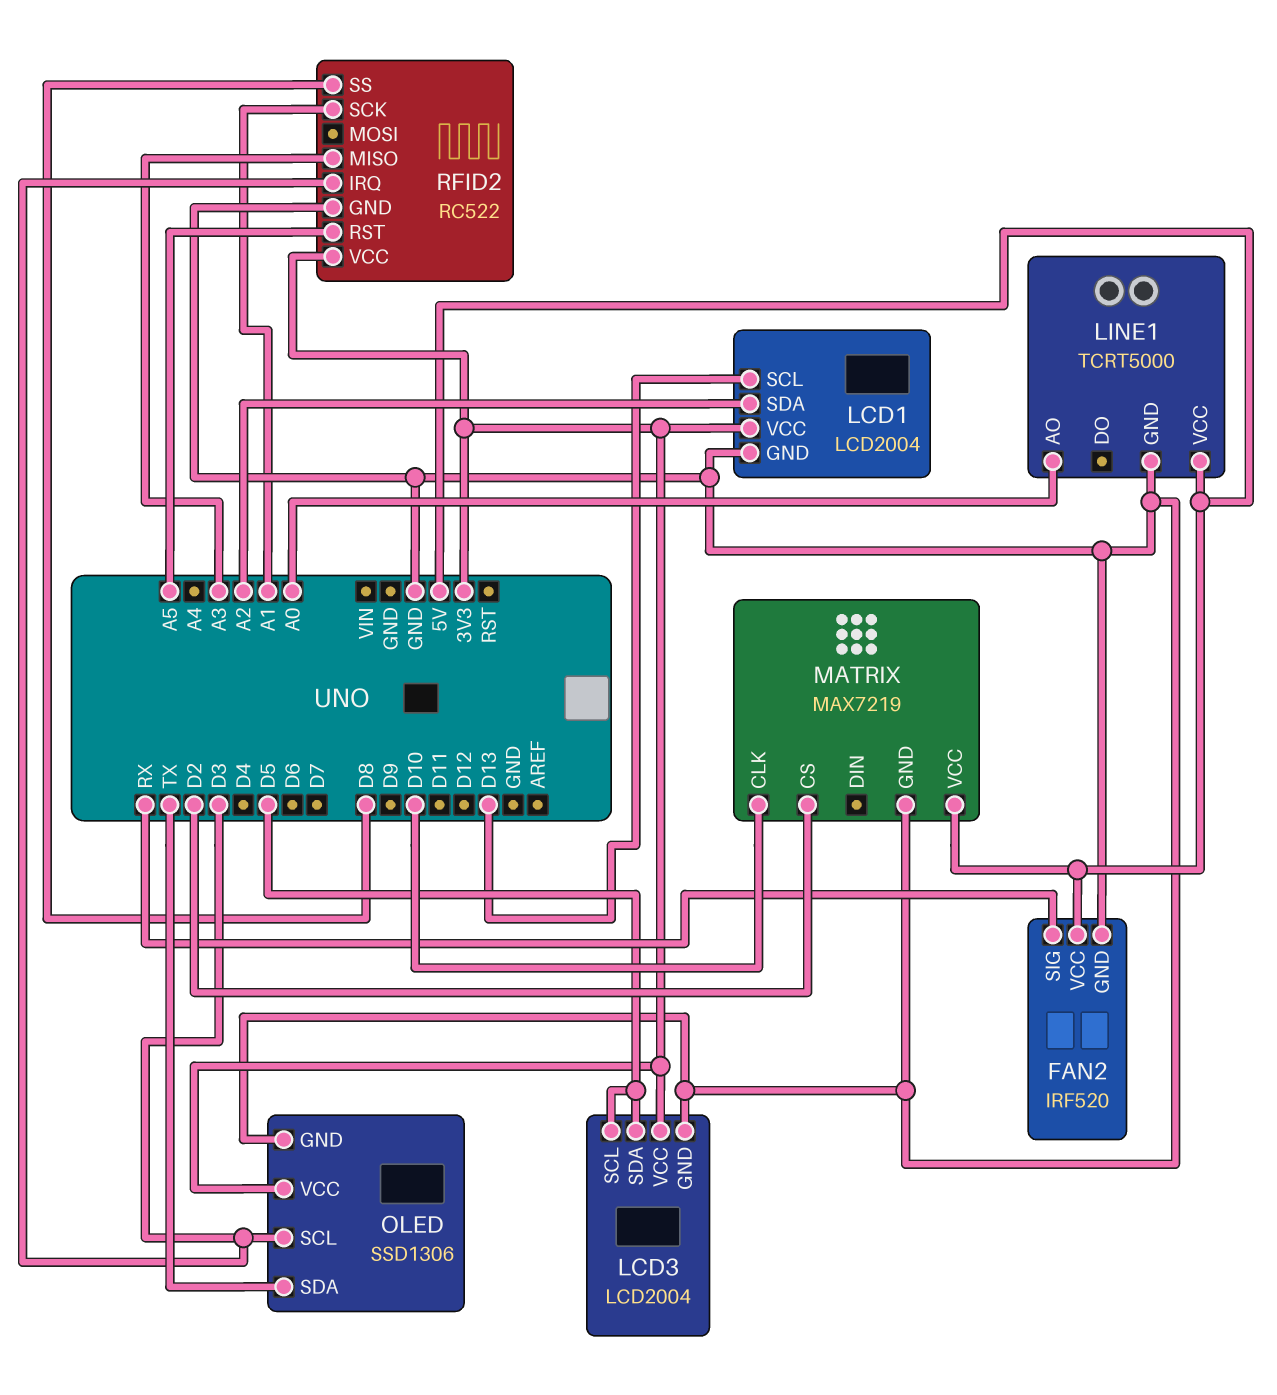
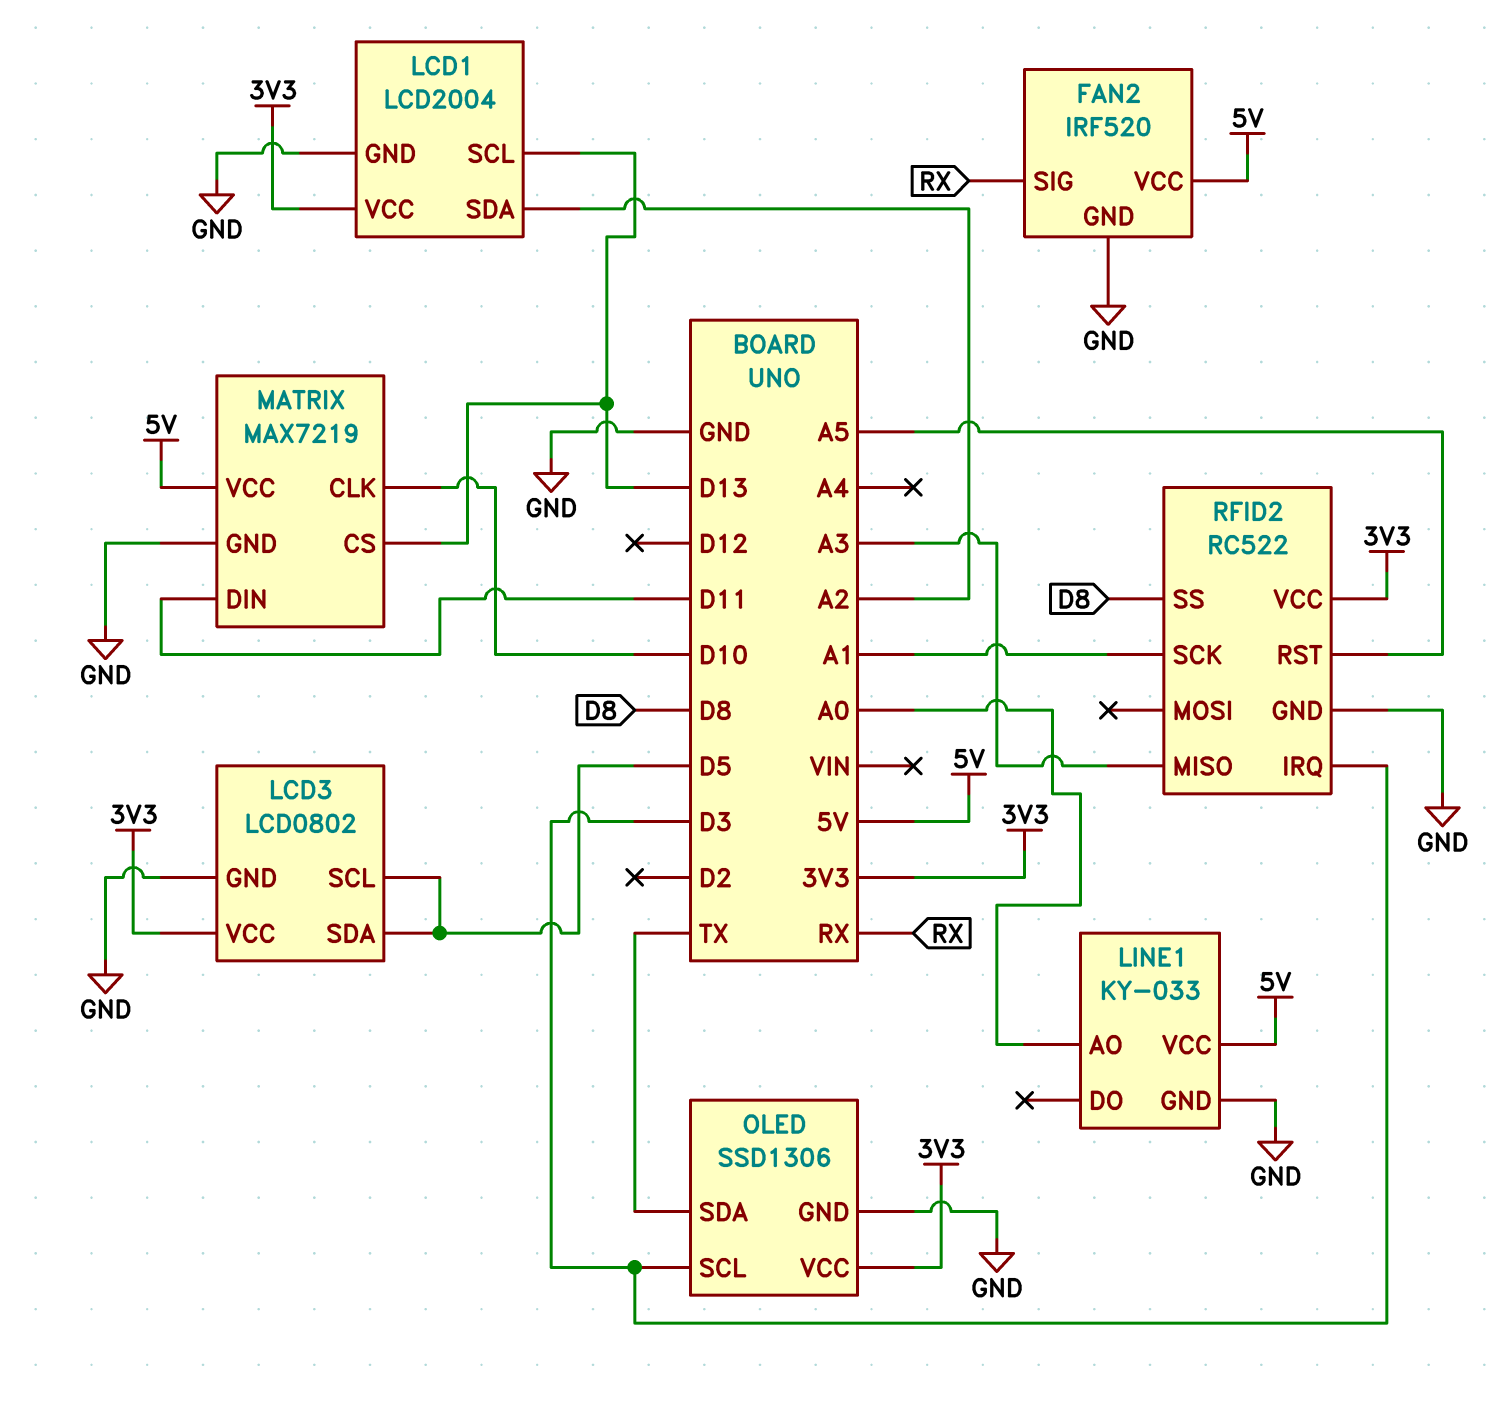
LCD3: LCD2004 -> LCD0802
LINE1: TCRT5000 -> KY-033
MATRIX pin CS: D2 -> D13
MATRIX pin DIN: none -> D11

